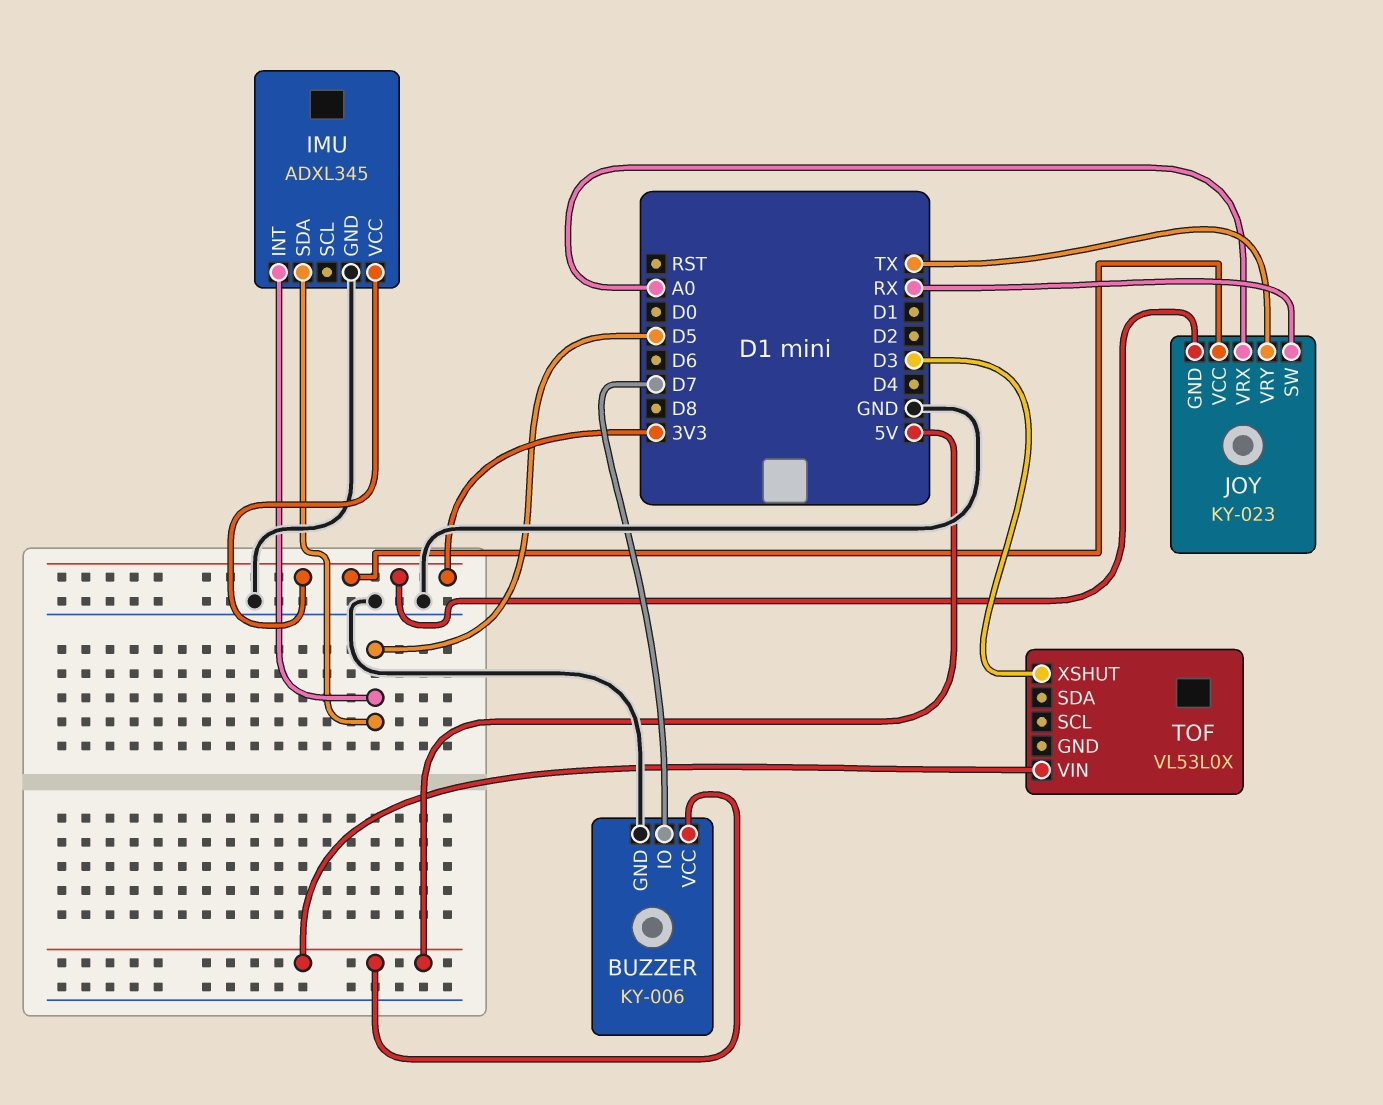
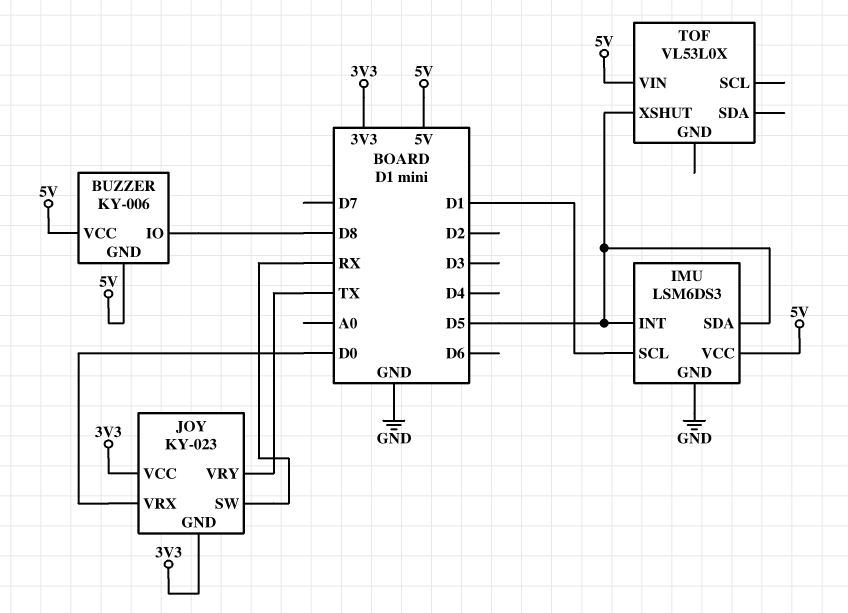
BUZZER pin GND: GND -> 5V
BUZZER pin IO: D7 -> D8
IMU: ADXL345 -> LSM6DS3
IMU pin SCL: none -> D1
IMU pin VCC: 3V3 -> 5V
JOY pin VRX: A0 -> D0
TOF pin XSHUT: D3 -> D5

